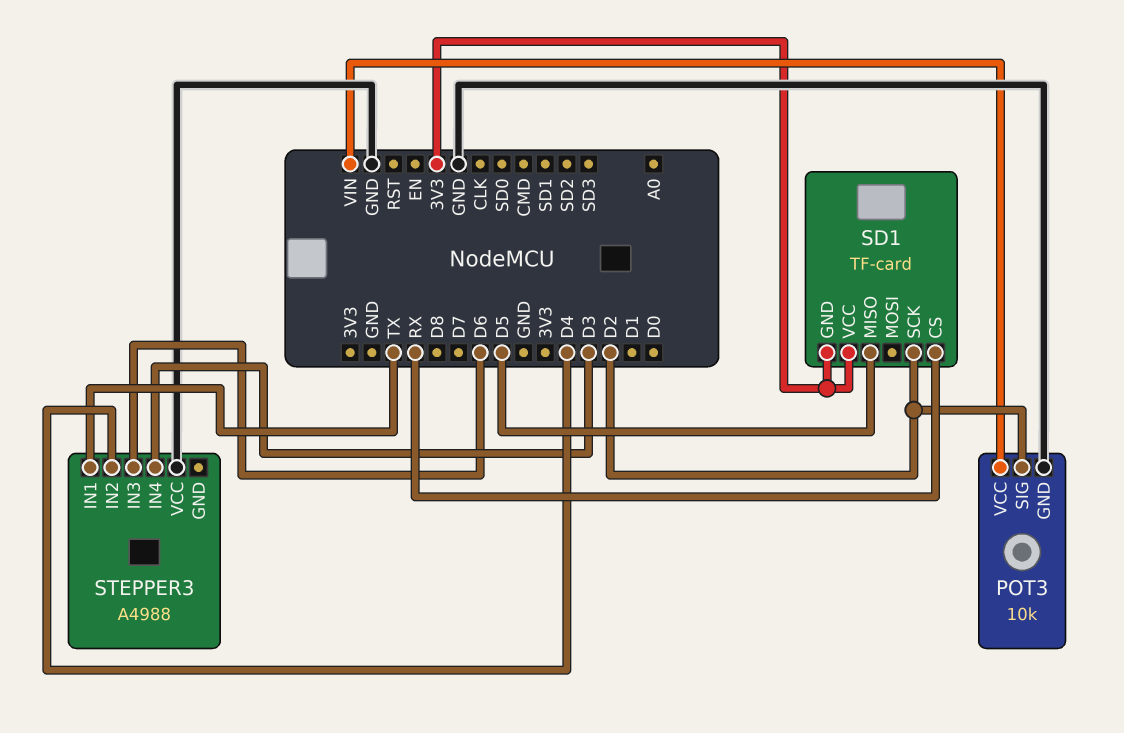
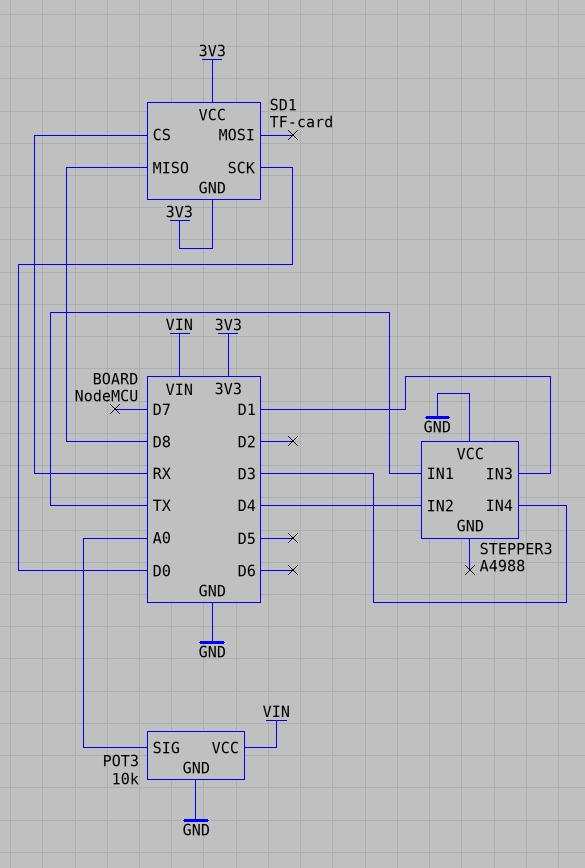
POT3 pin SIG: D2 -> A0
SD1 pin MISO: D5 -> D8
SD1 pin SCK: D2 -> D0
STEPPER3 pin IN3: D6 -> D1

